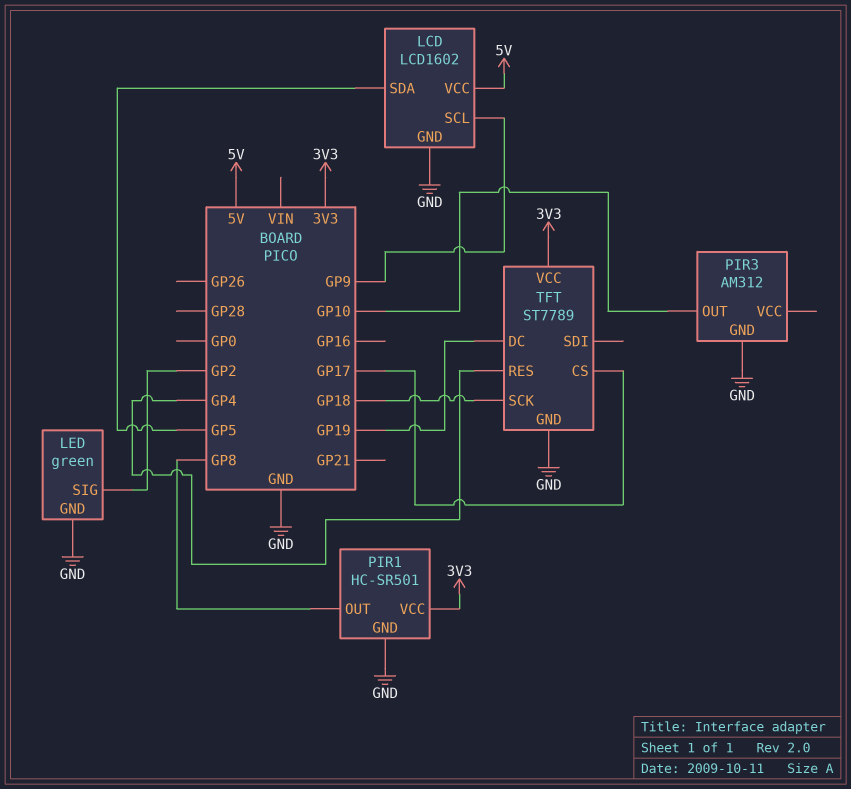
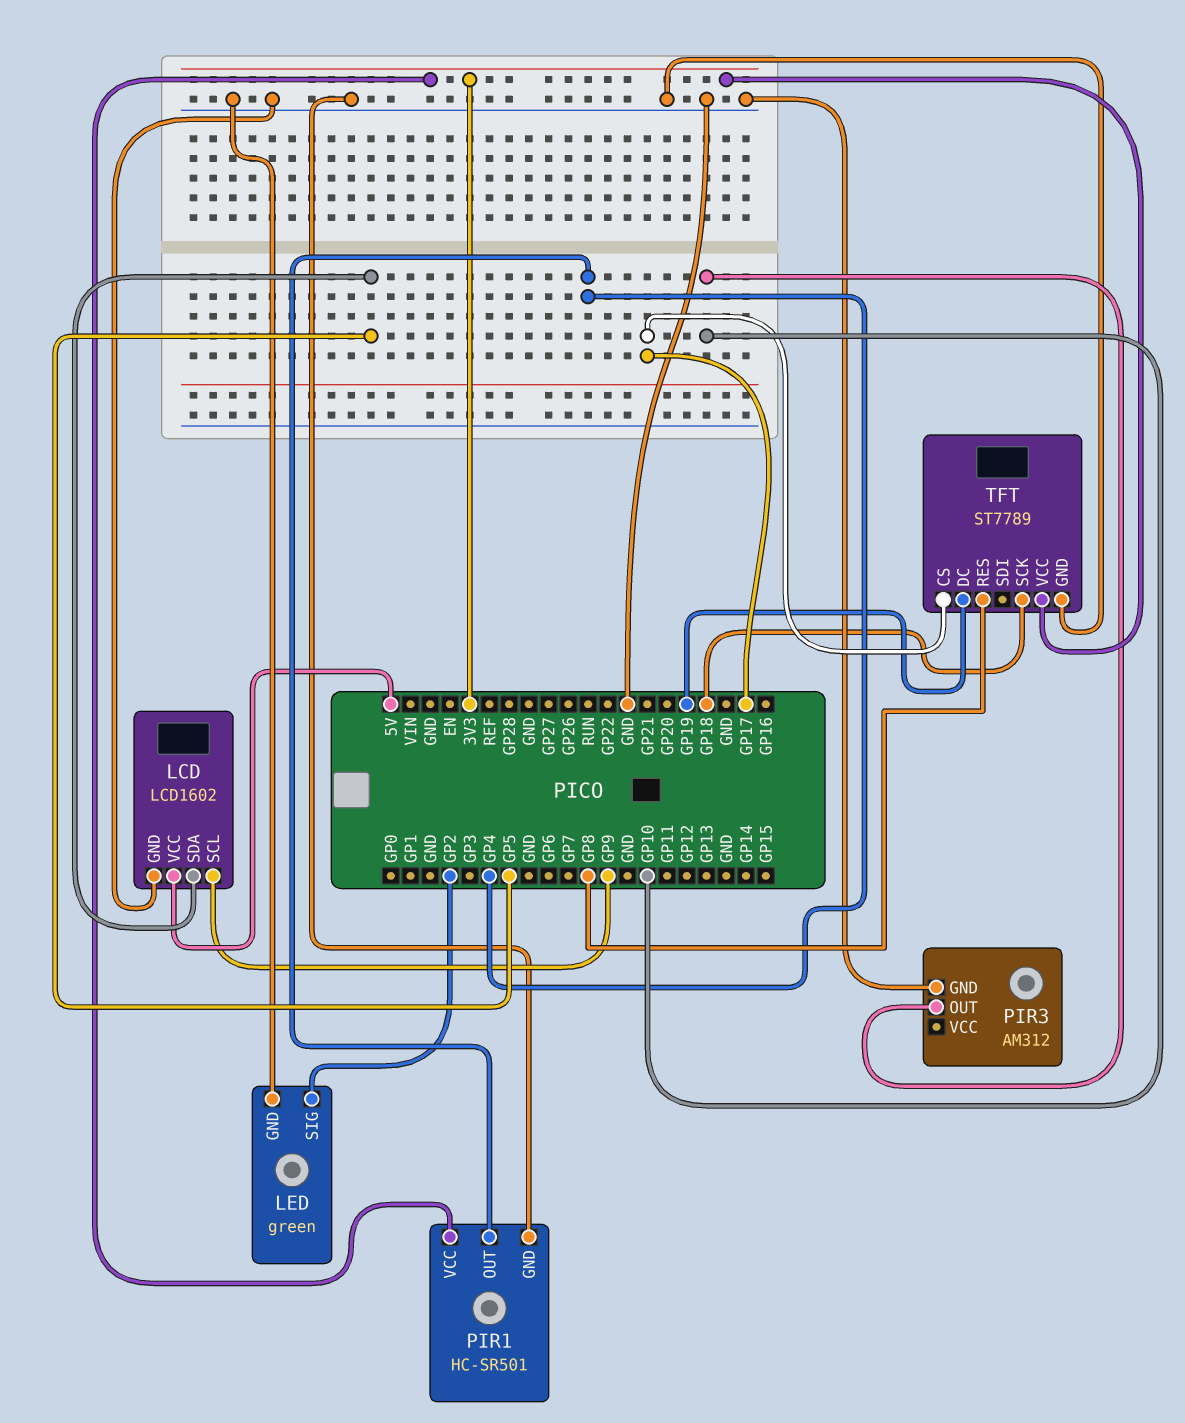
PIR1 pin OUT: GP8 -> GP4
TFT pin RES: GP4 -> GP8

